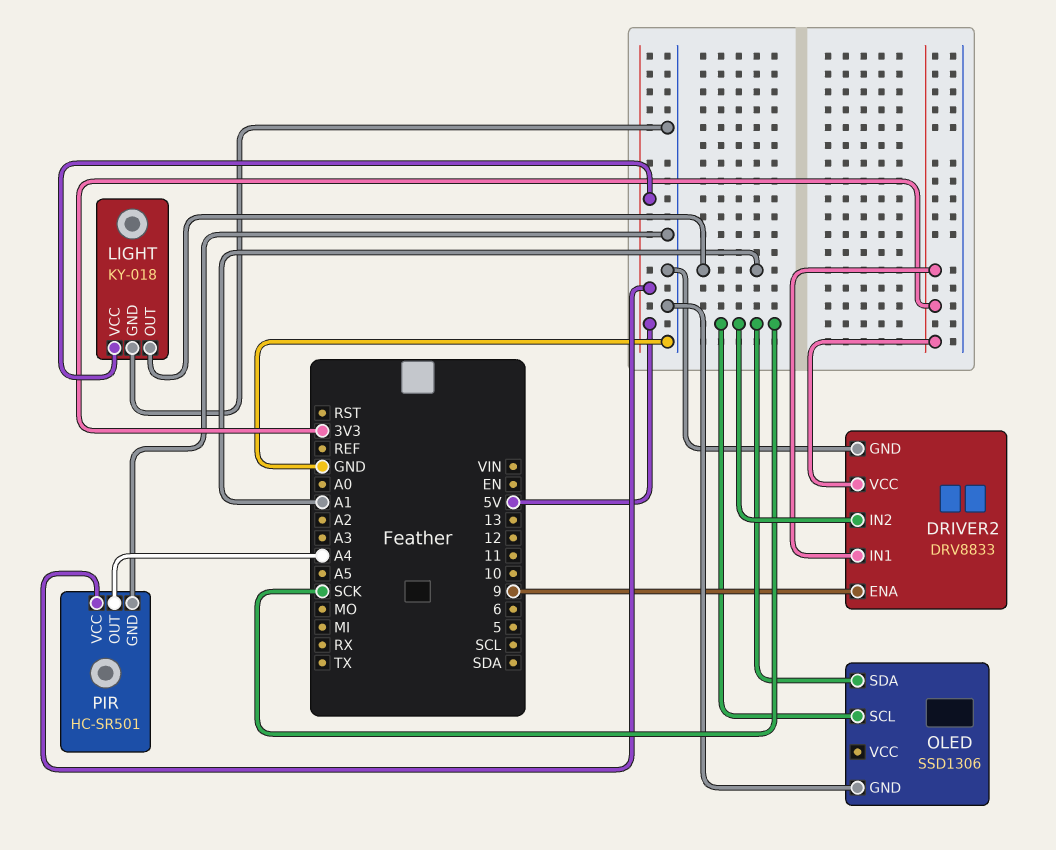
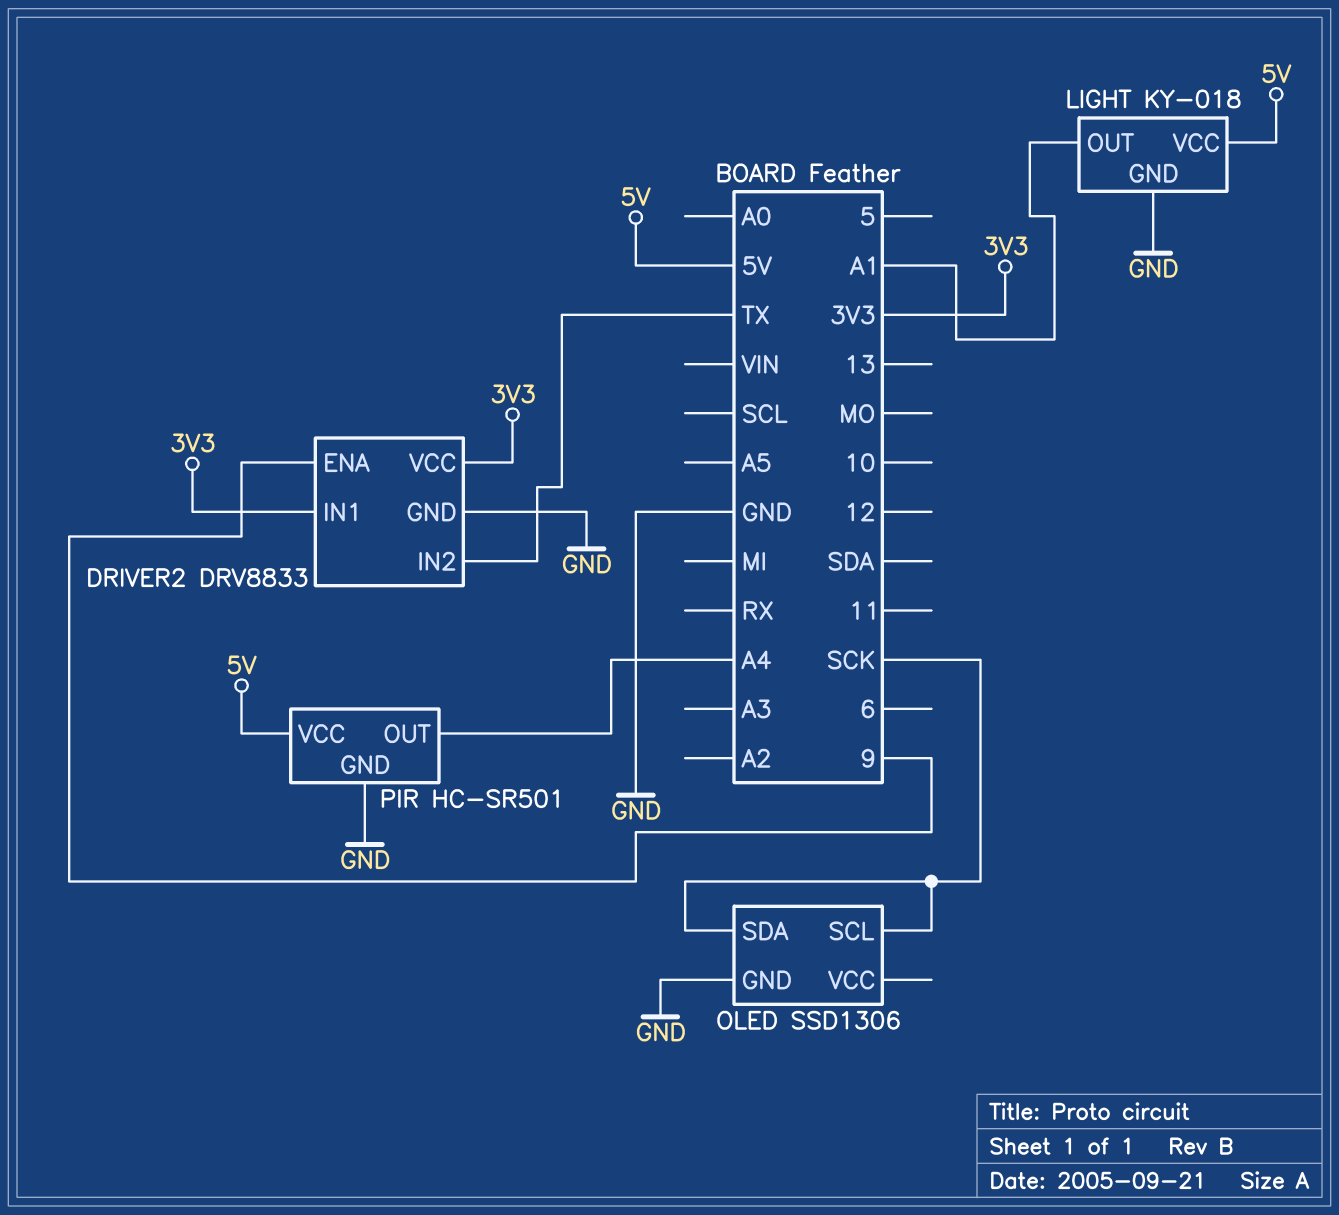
DRIVER2 pin IN2: SCK -> TX

